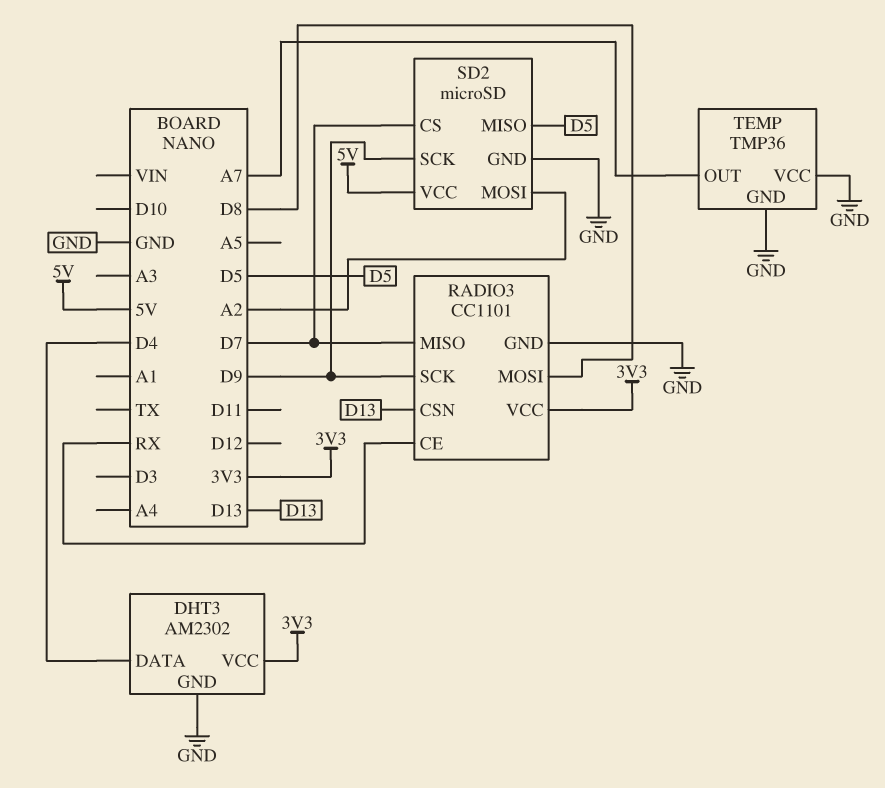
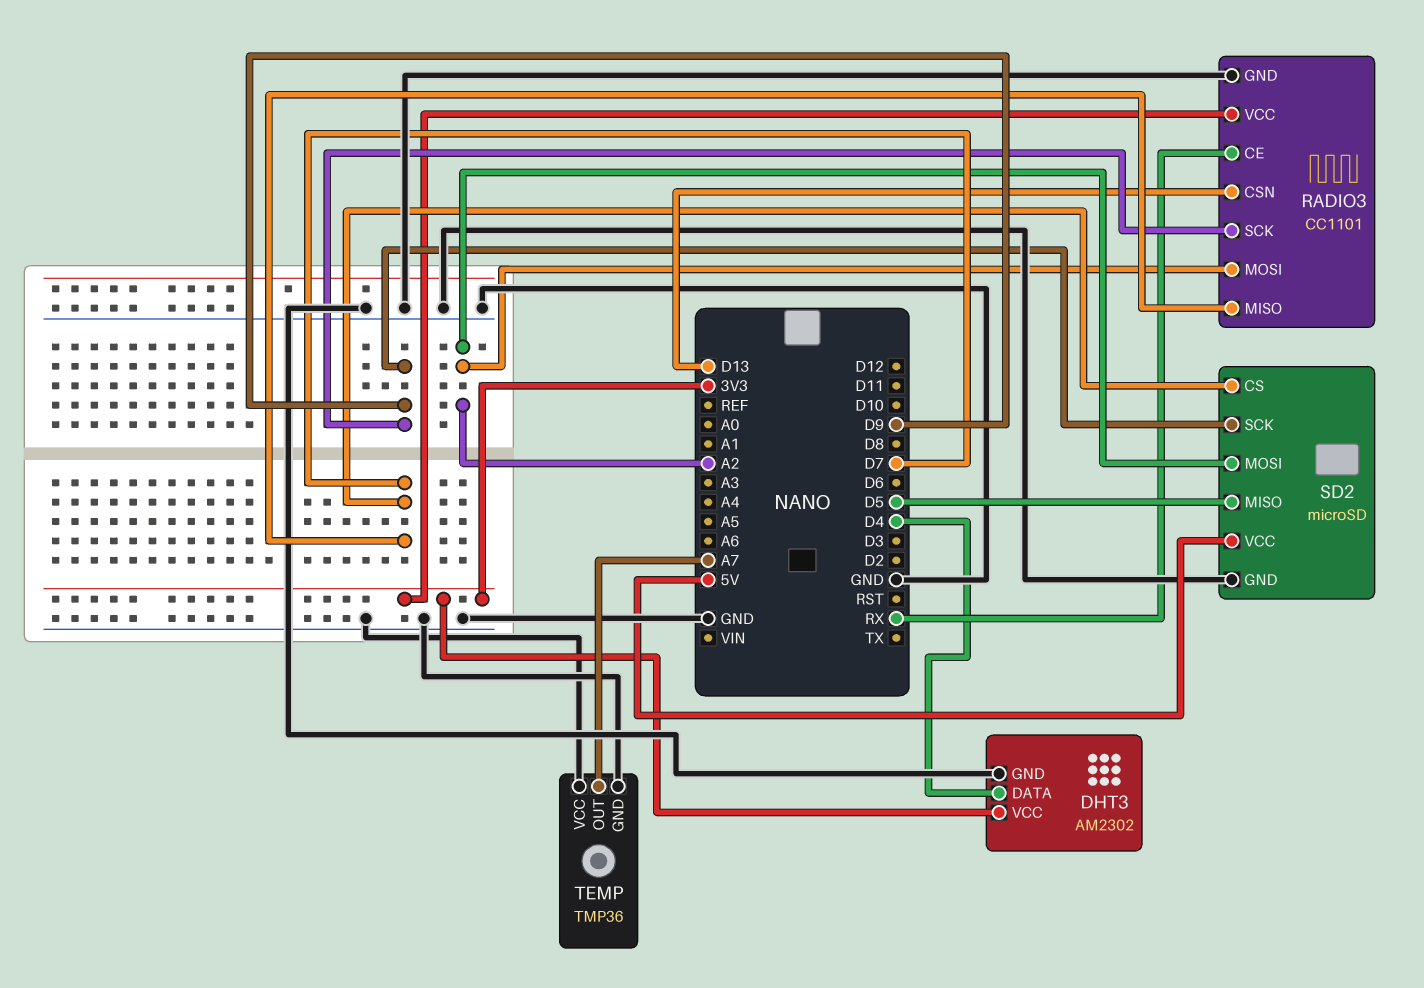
RADIO3 pin MOSI: D8 -> A2

